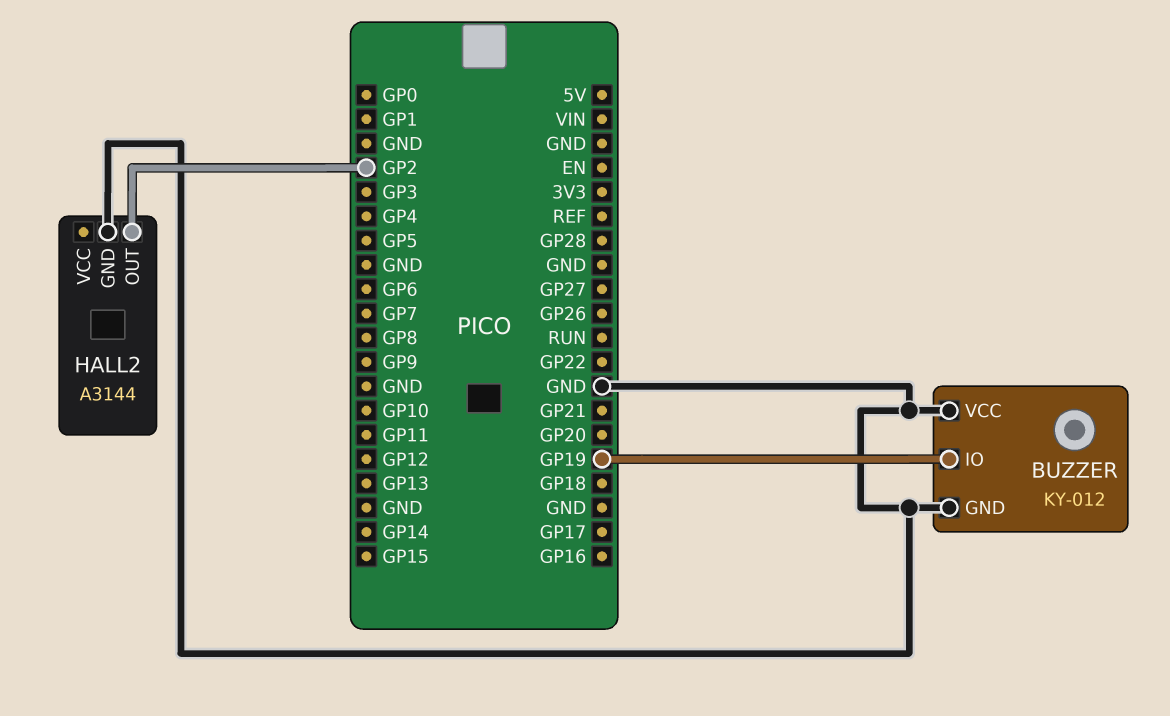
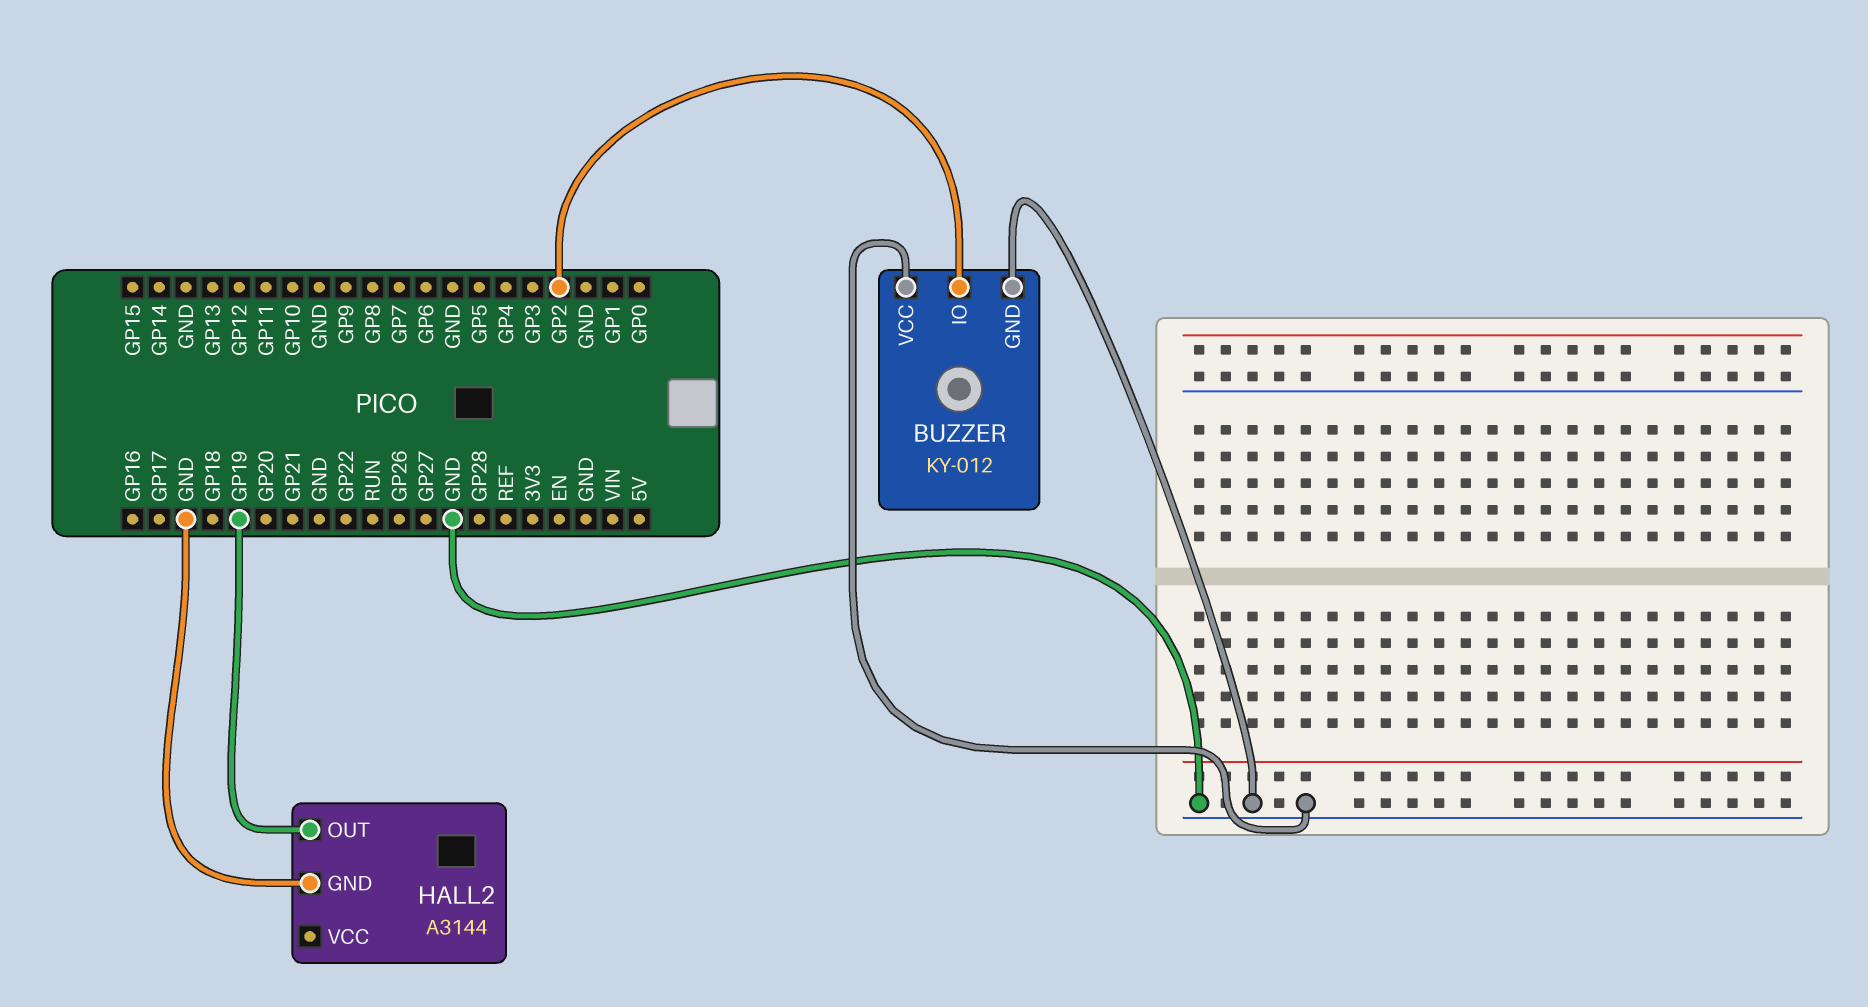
BUZZER pin IO: GP19 -> GP2
HALL2 pin OUT: GP2 -> GP19

